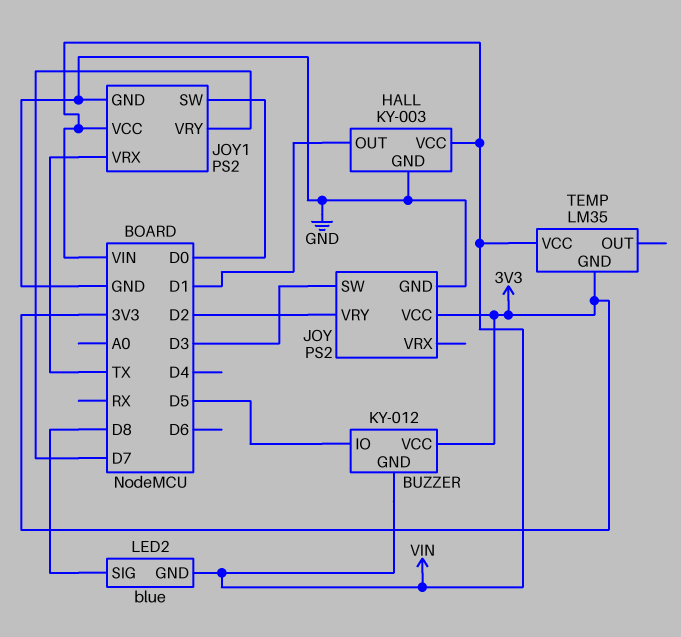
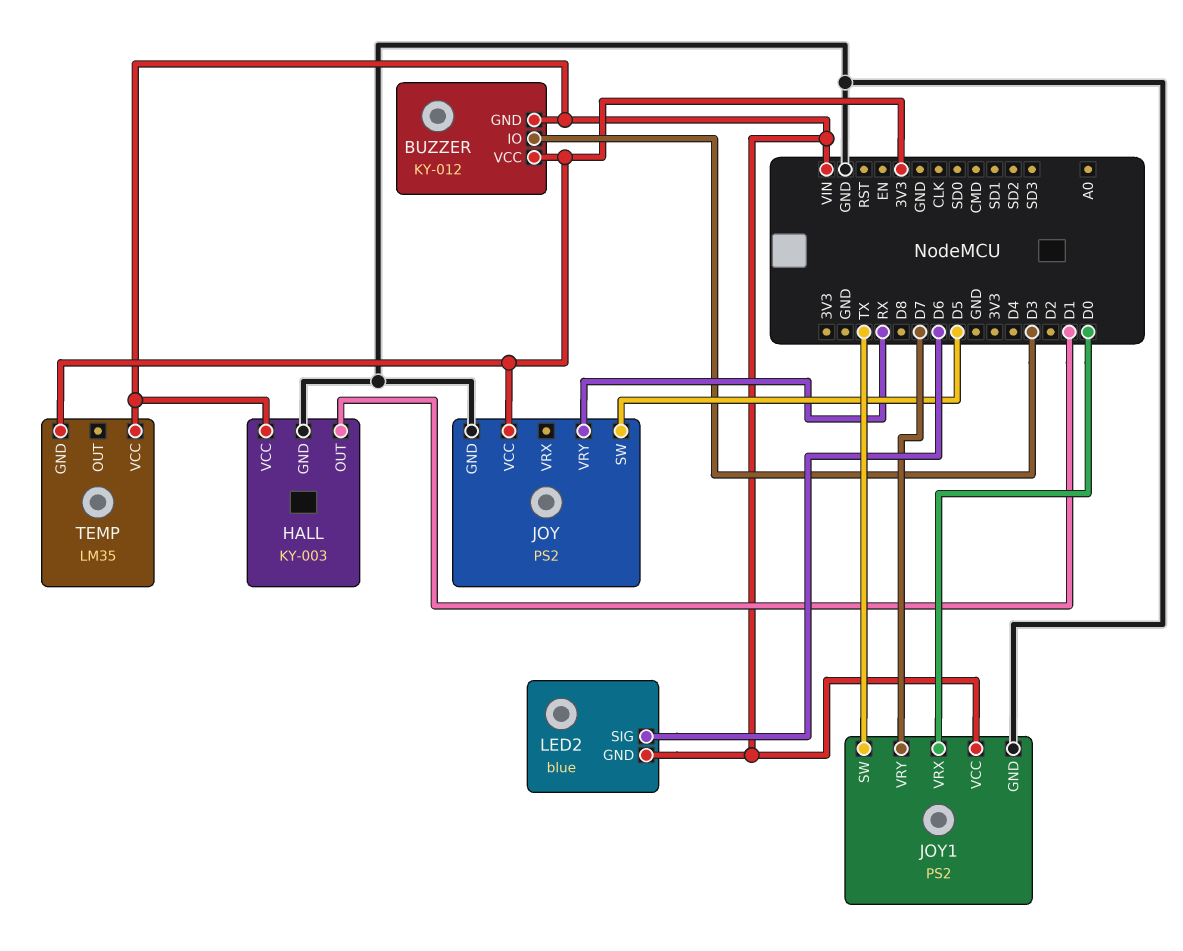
BUZZER pin IO: D5 -> D3
JOY pin SW: D3 -> D5
JOY pin VRY: D2 -> RX
JOY1 pin SW: D0 -> TX
JOY1 pin VRX: TX -> D0
LED2 pin SIG: D8 -> D6

